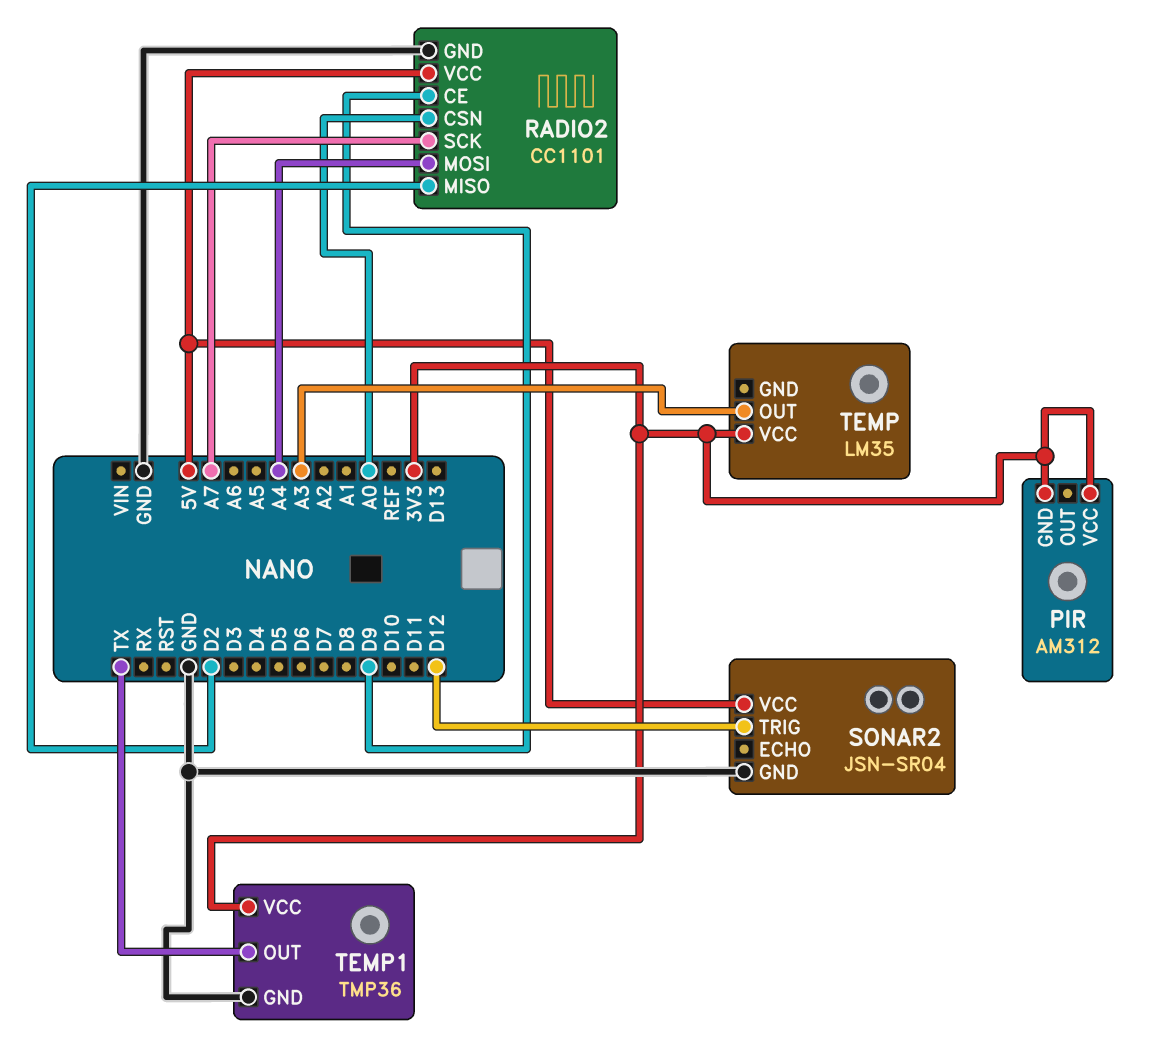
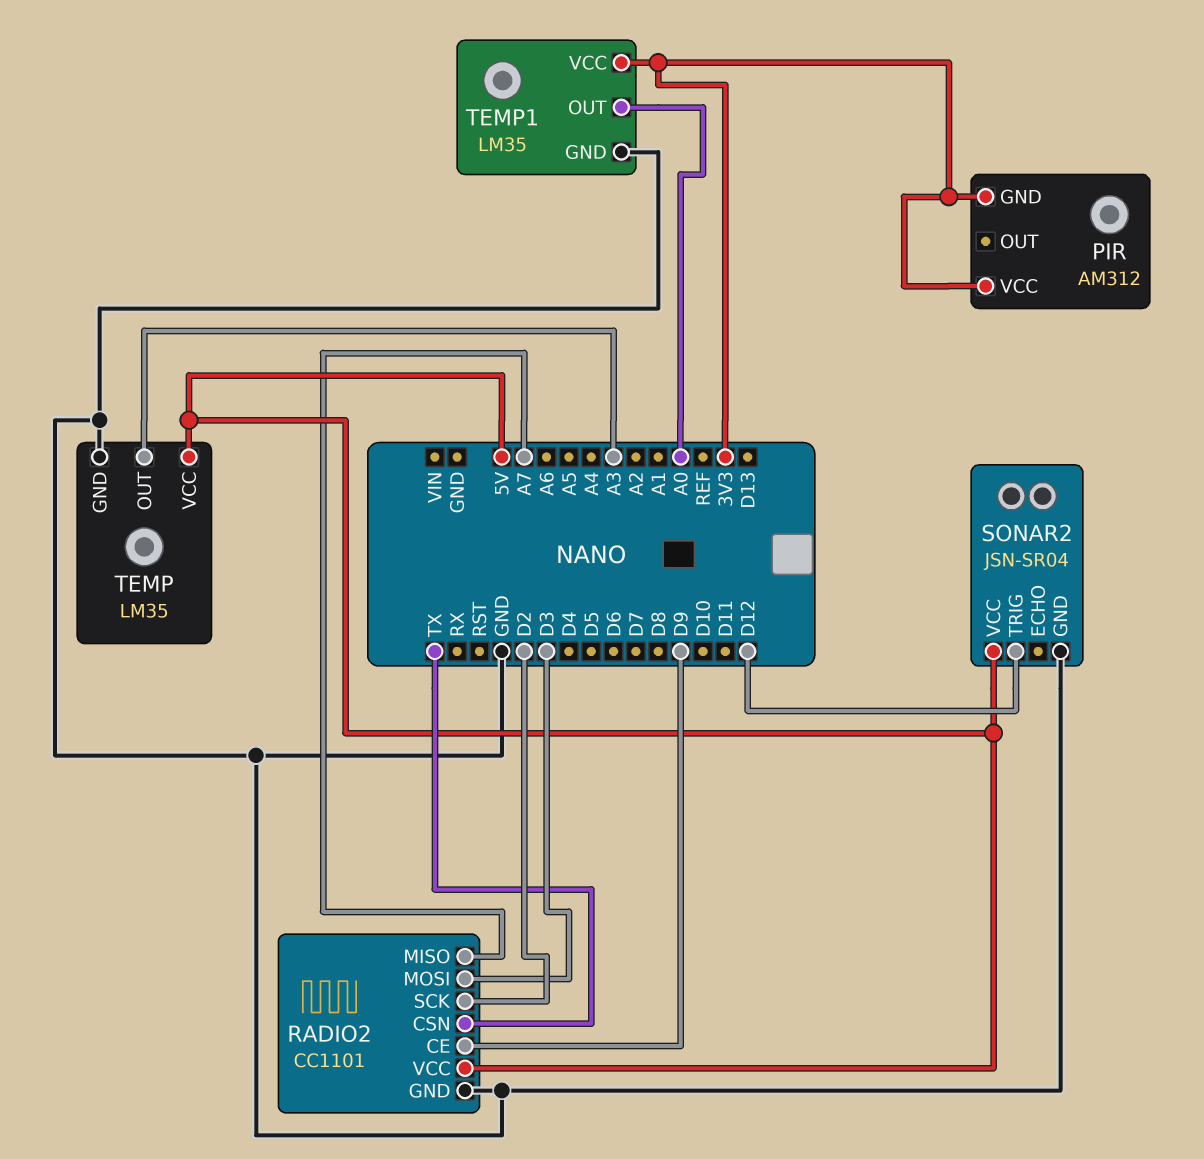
RADIO2 pin CSN: A0 -> TX
RADIO2 pin MISO: D2 -> A7
RADIO2 pin MOSI: A4 -> D3
RADIO2 pin SCK: A7 -> D2
TEMP pin GND: none -> GND
TEMP pin VCC: 3V3 -> 5V
TEMP1: TMP36 -> LM35
TEMP1 pin OUT: TX -> A0

